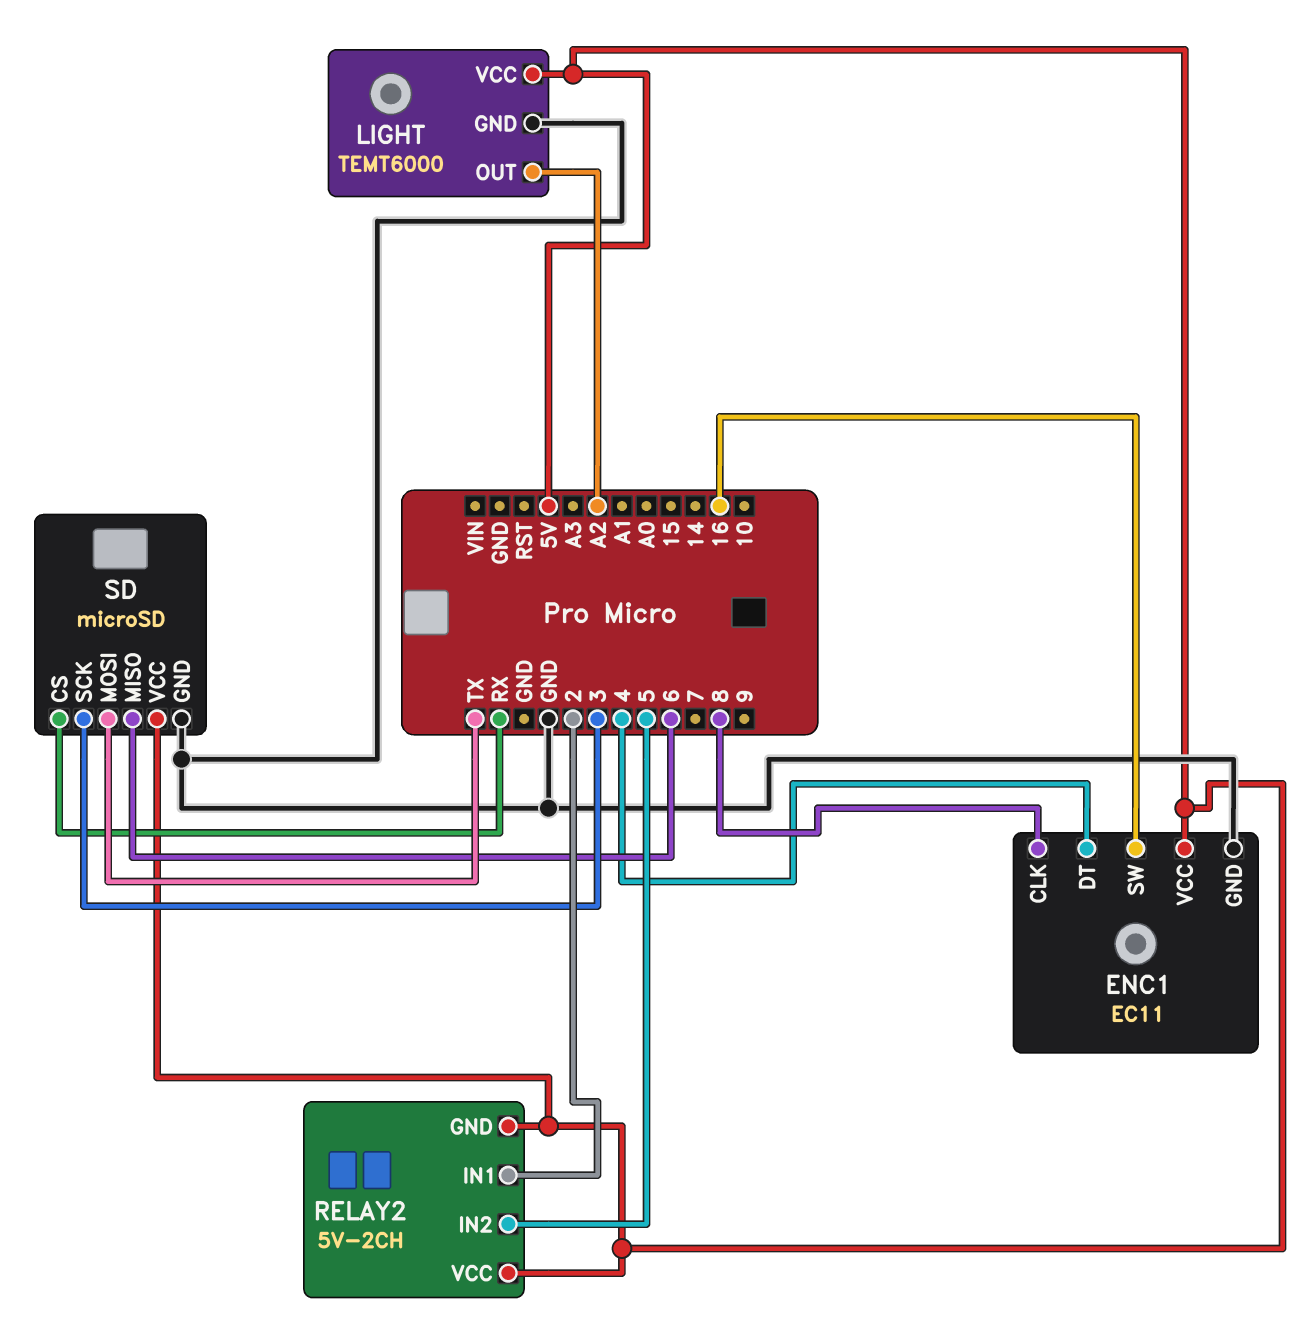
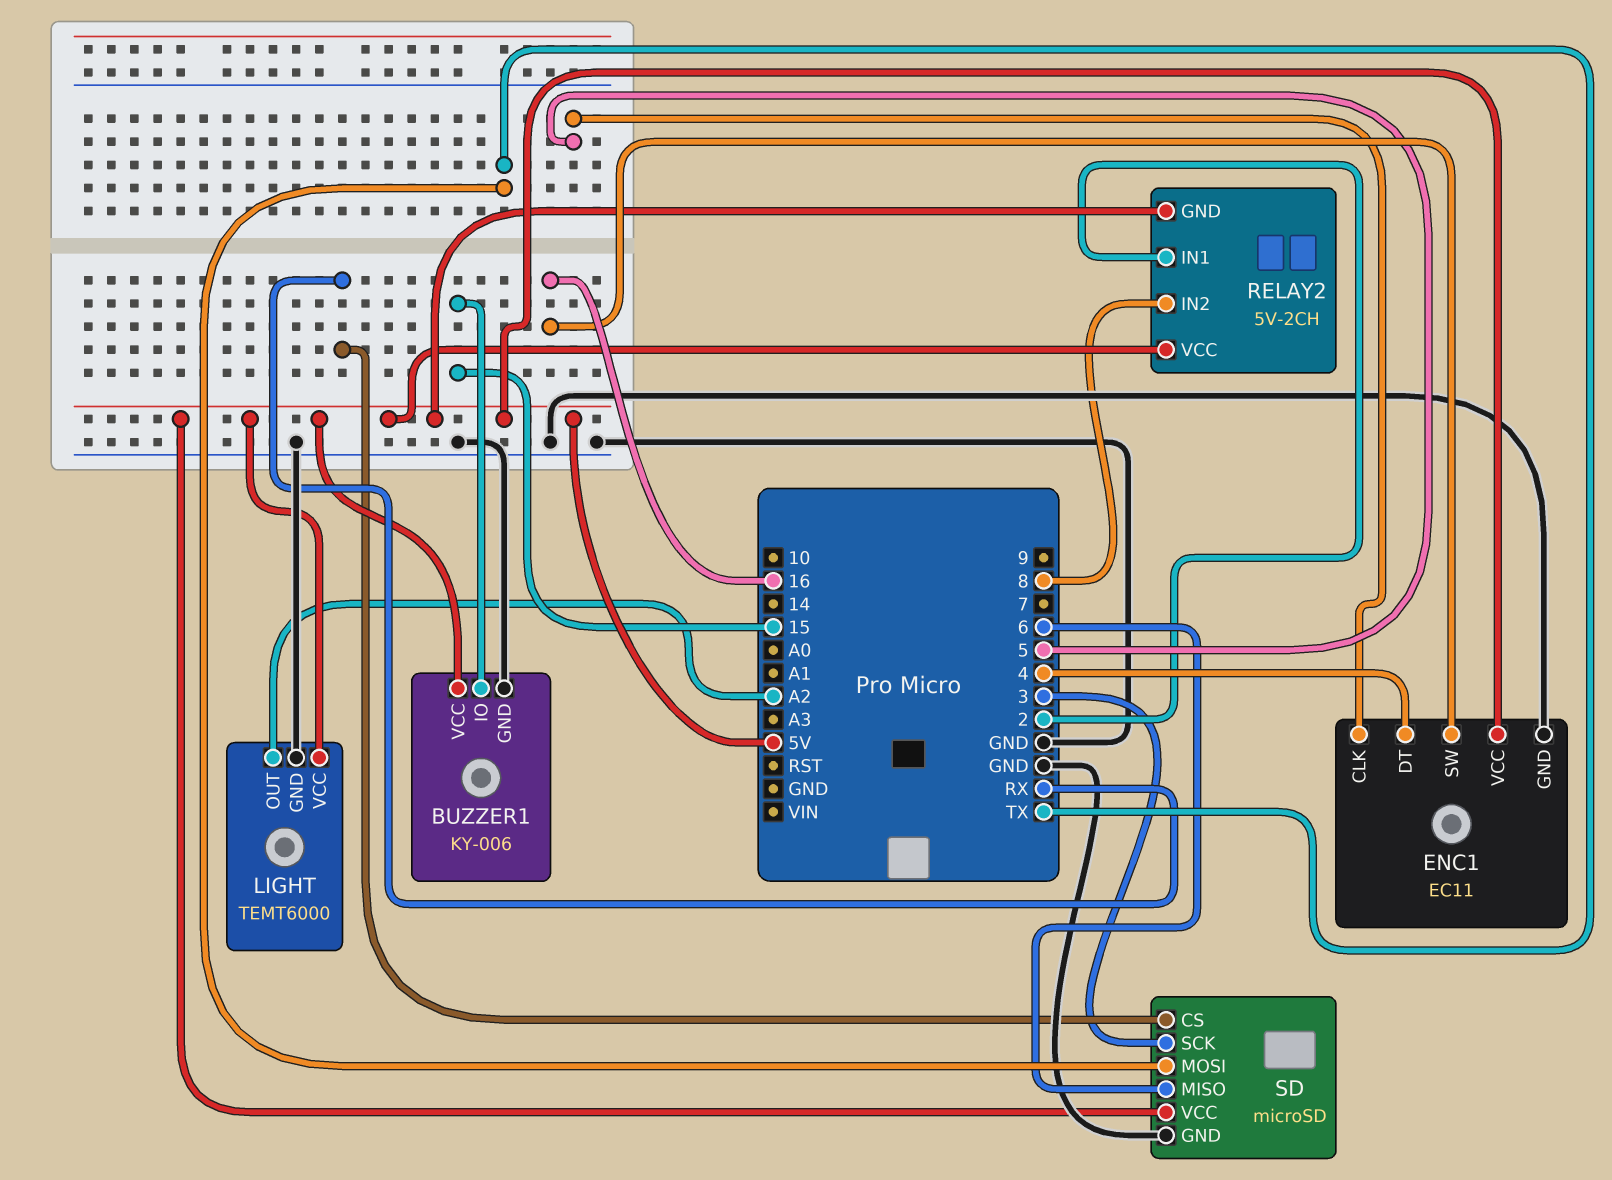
BUZZER1: none -> KY-006
BUZZER1 pin GND: none -> GND
BUZZER1 pin IO: none -> 15
BUZZER1 pin VCC: none -> 5V
ENC1 pin CLK: 8 -> 5
RELAY2 pin IN2: 5 -> 8

